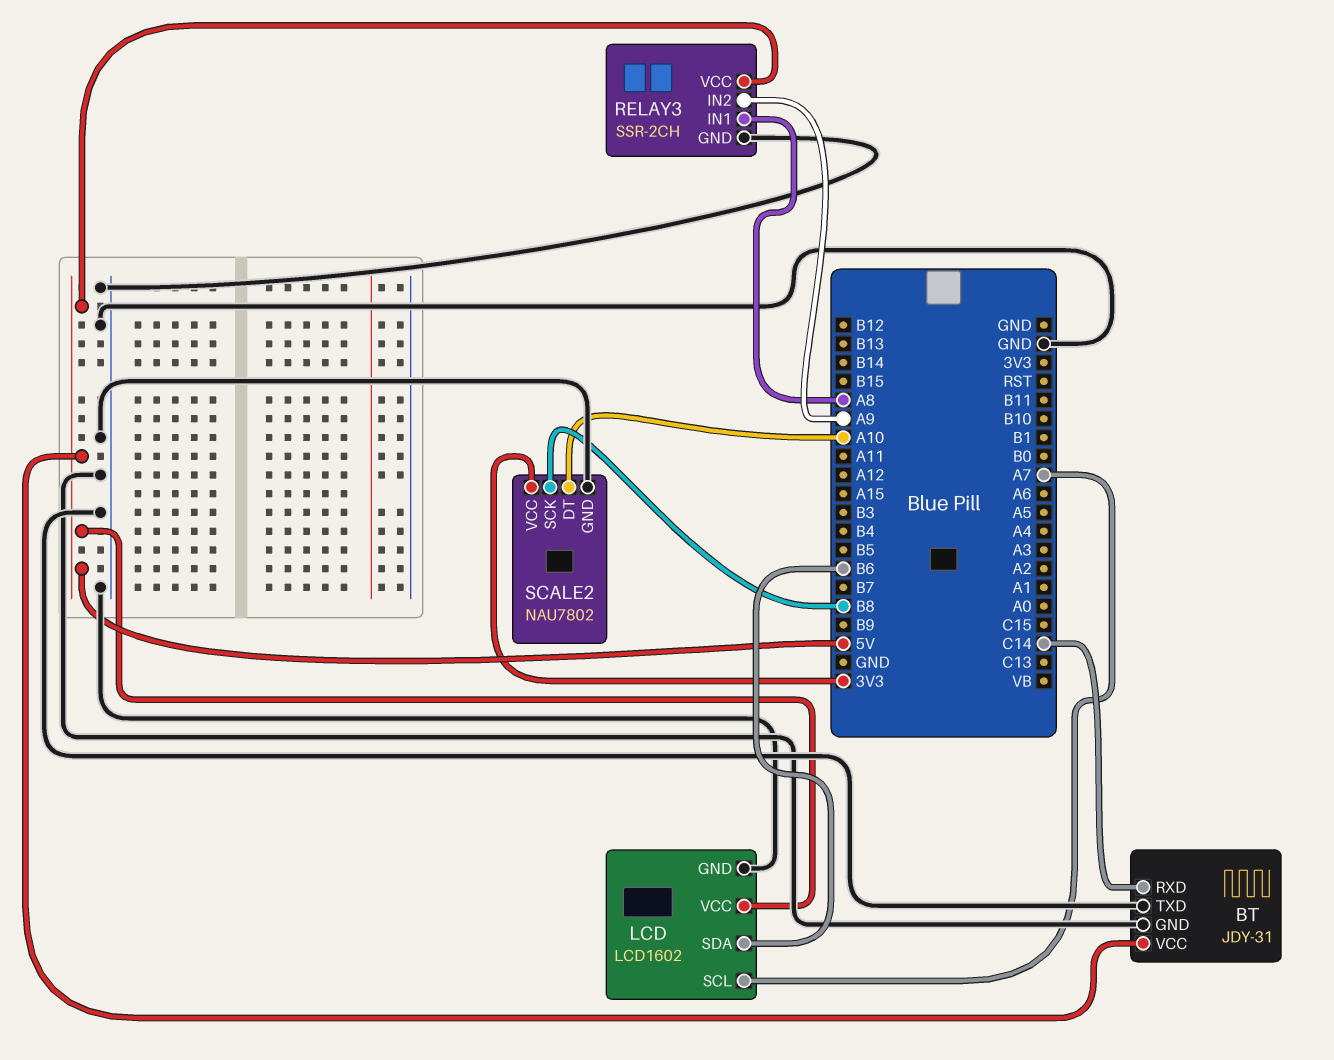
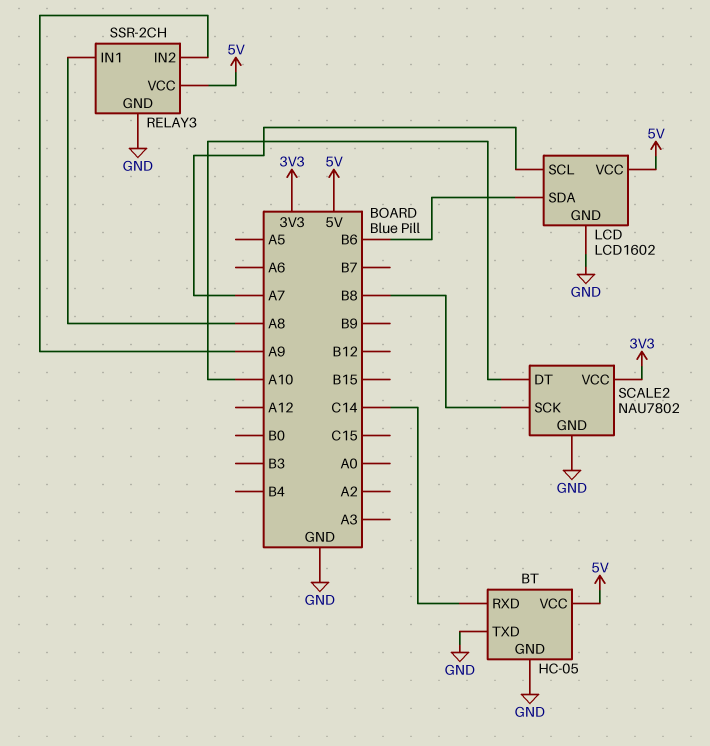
BT: JDY-31 -> HC-05

